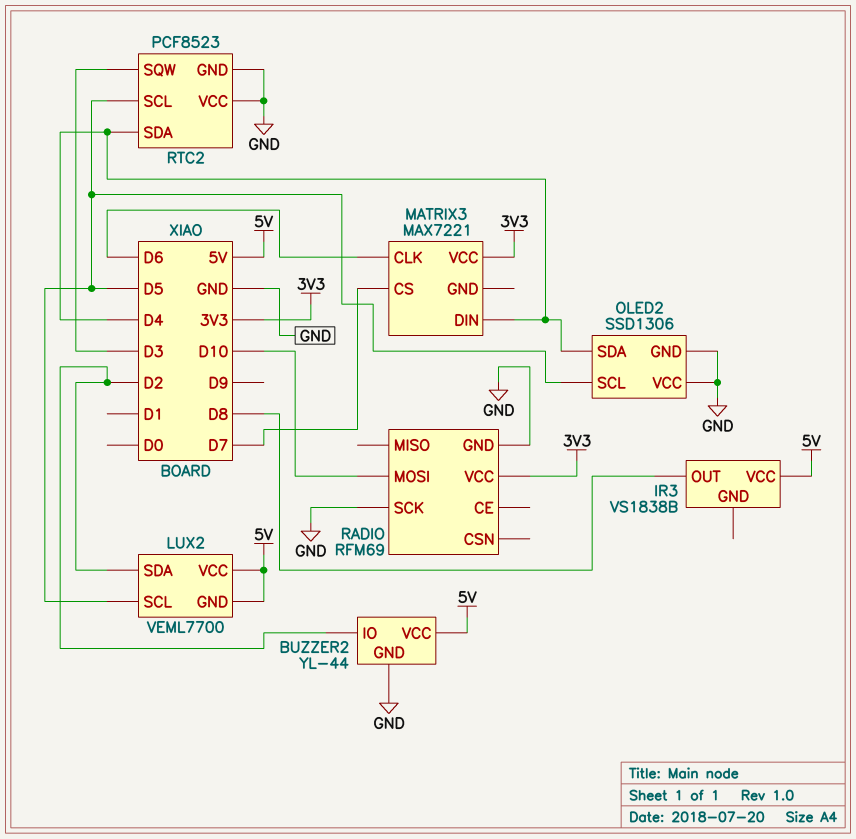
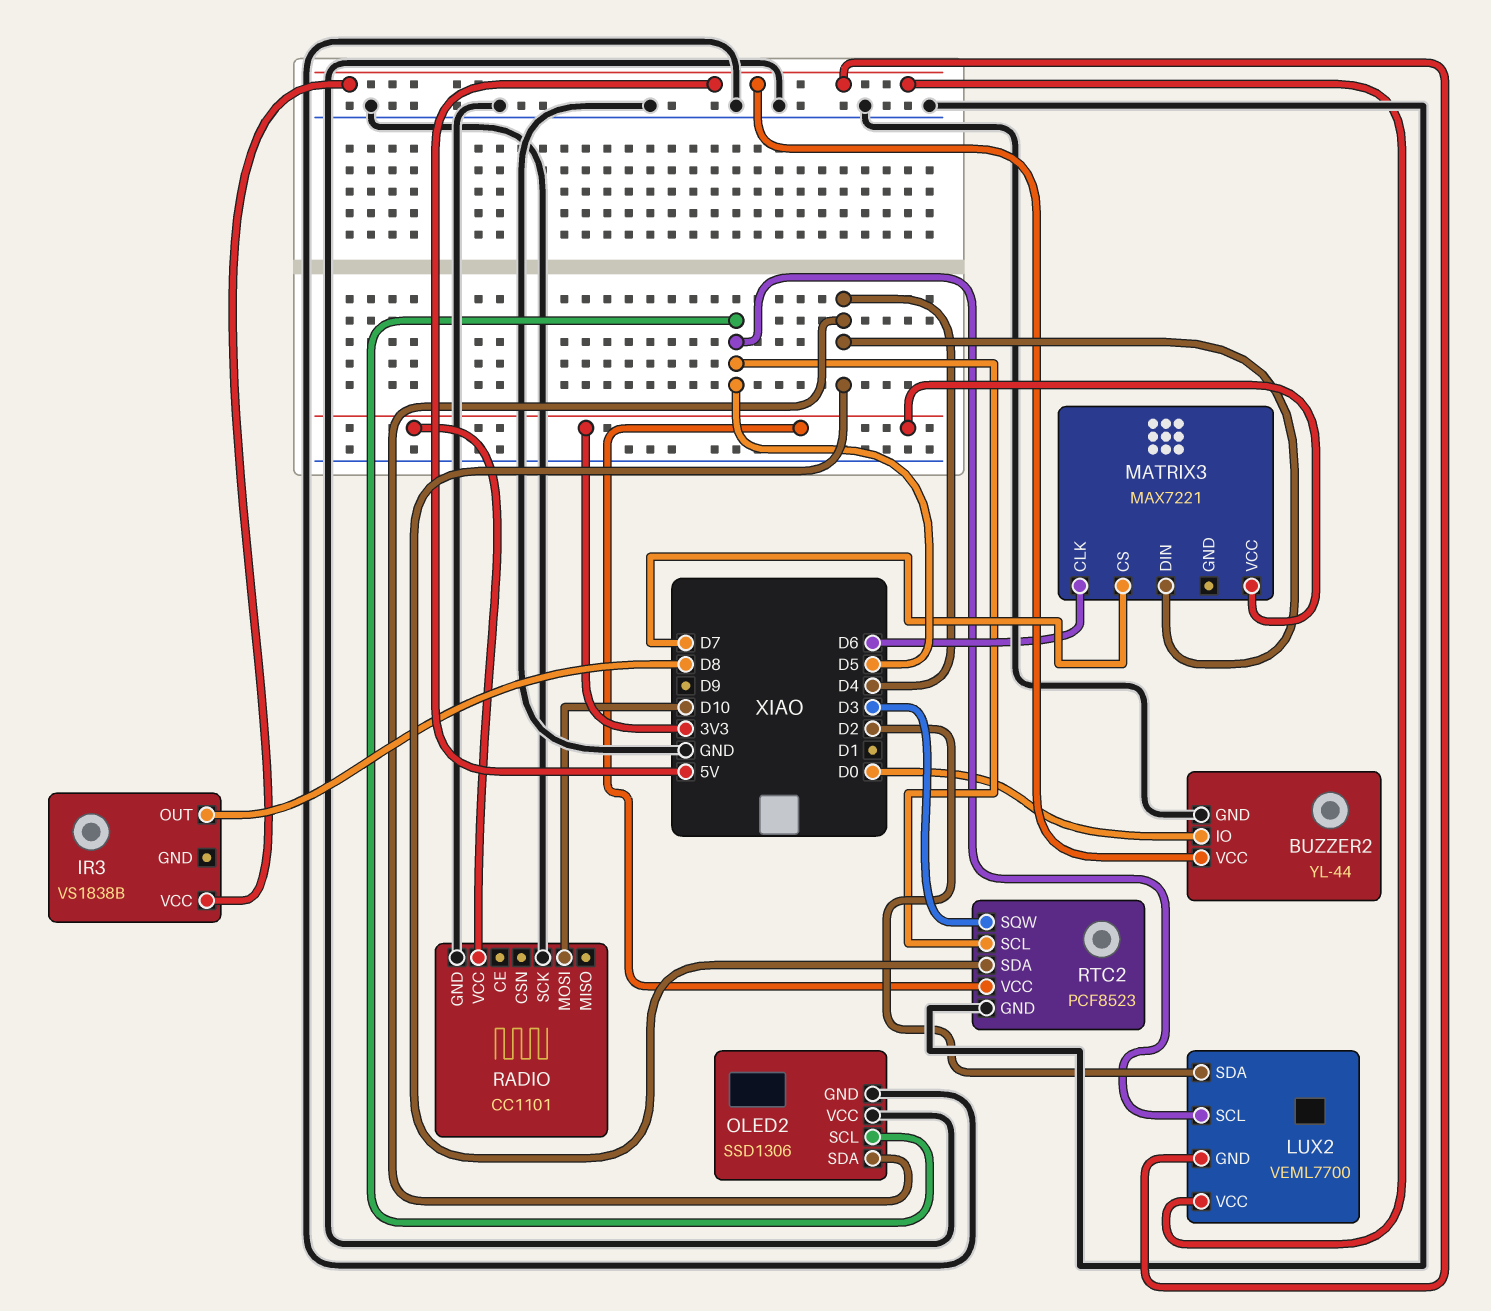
BUZZER2 pin IO: D2 -> D0
RADIO: RFM69 -> CC1101
RTC2 pin VCC: GND -> 3V3

